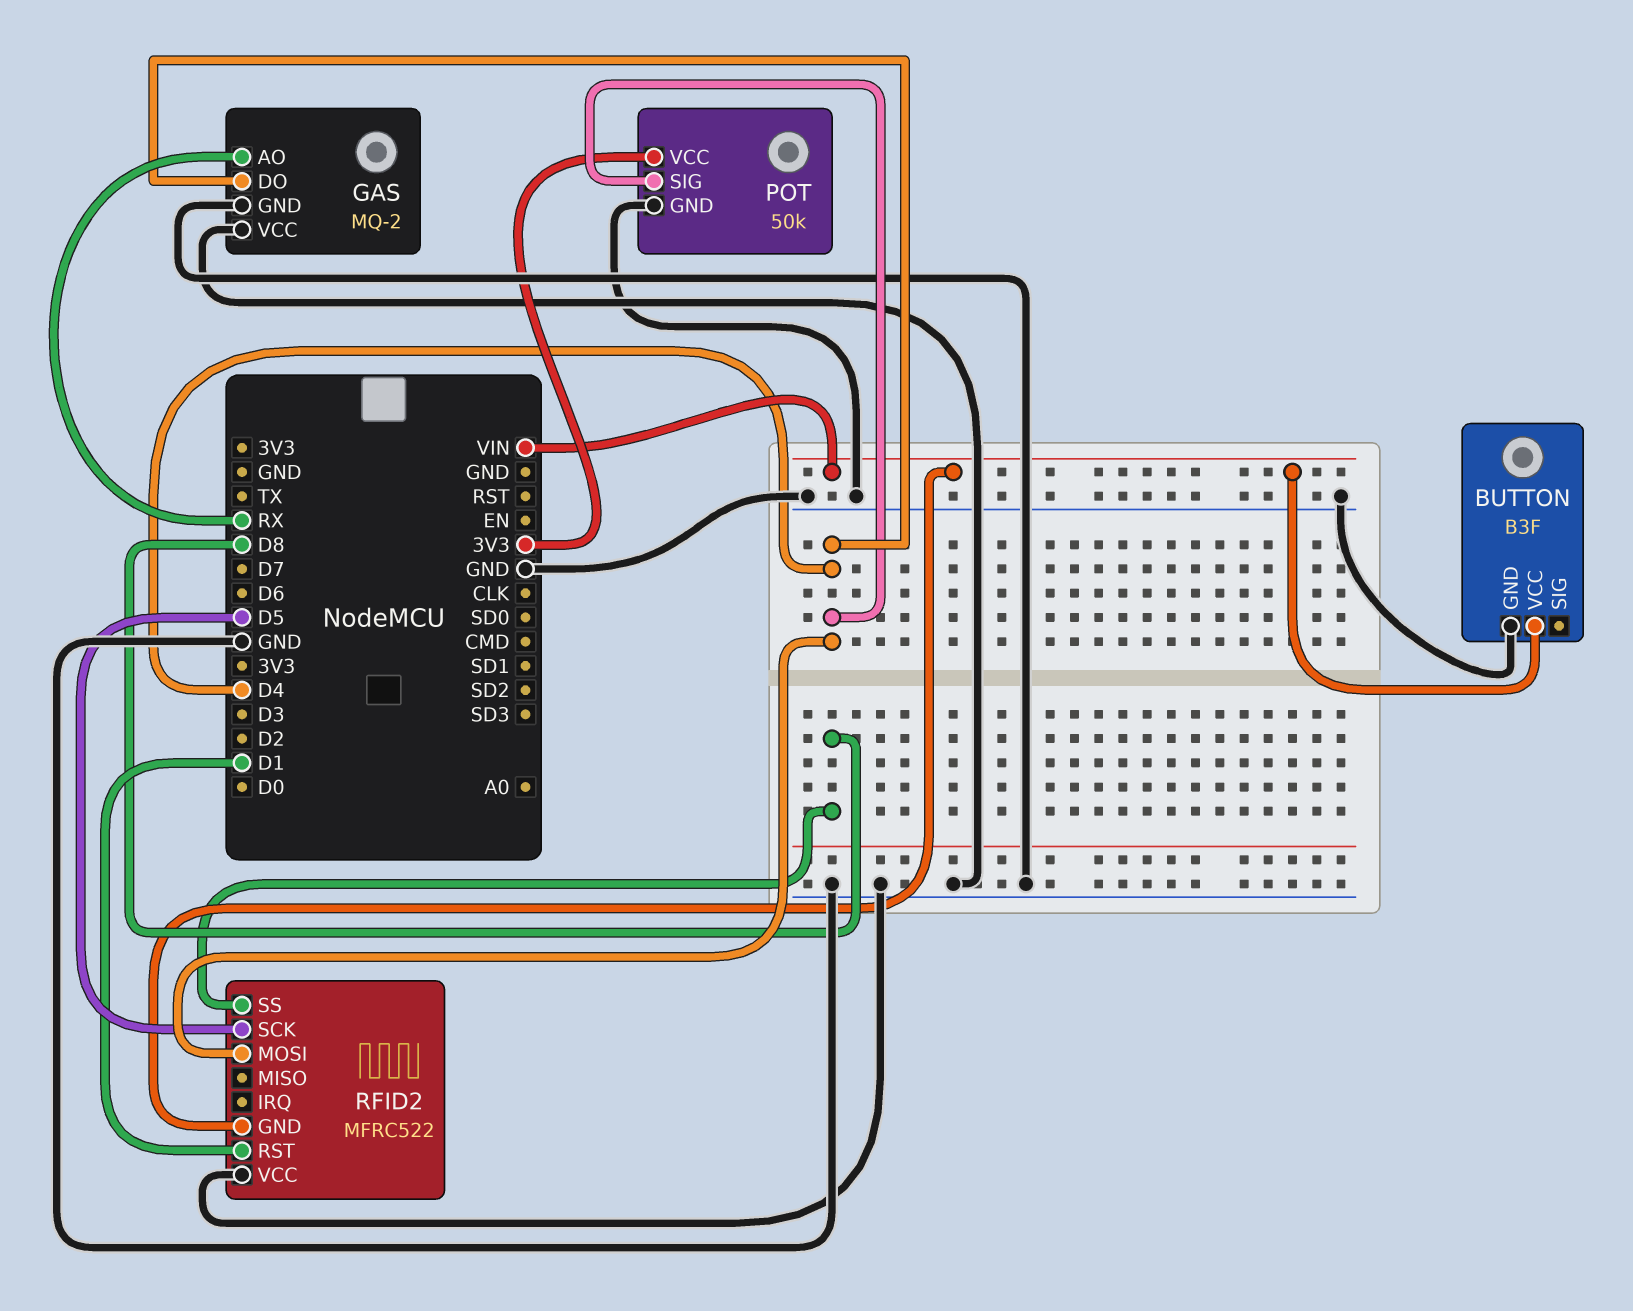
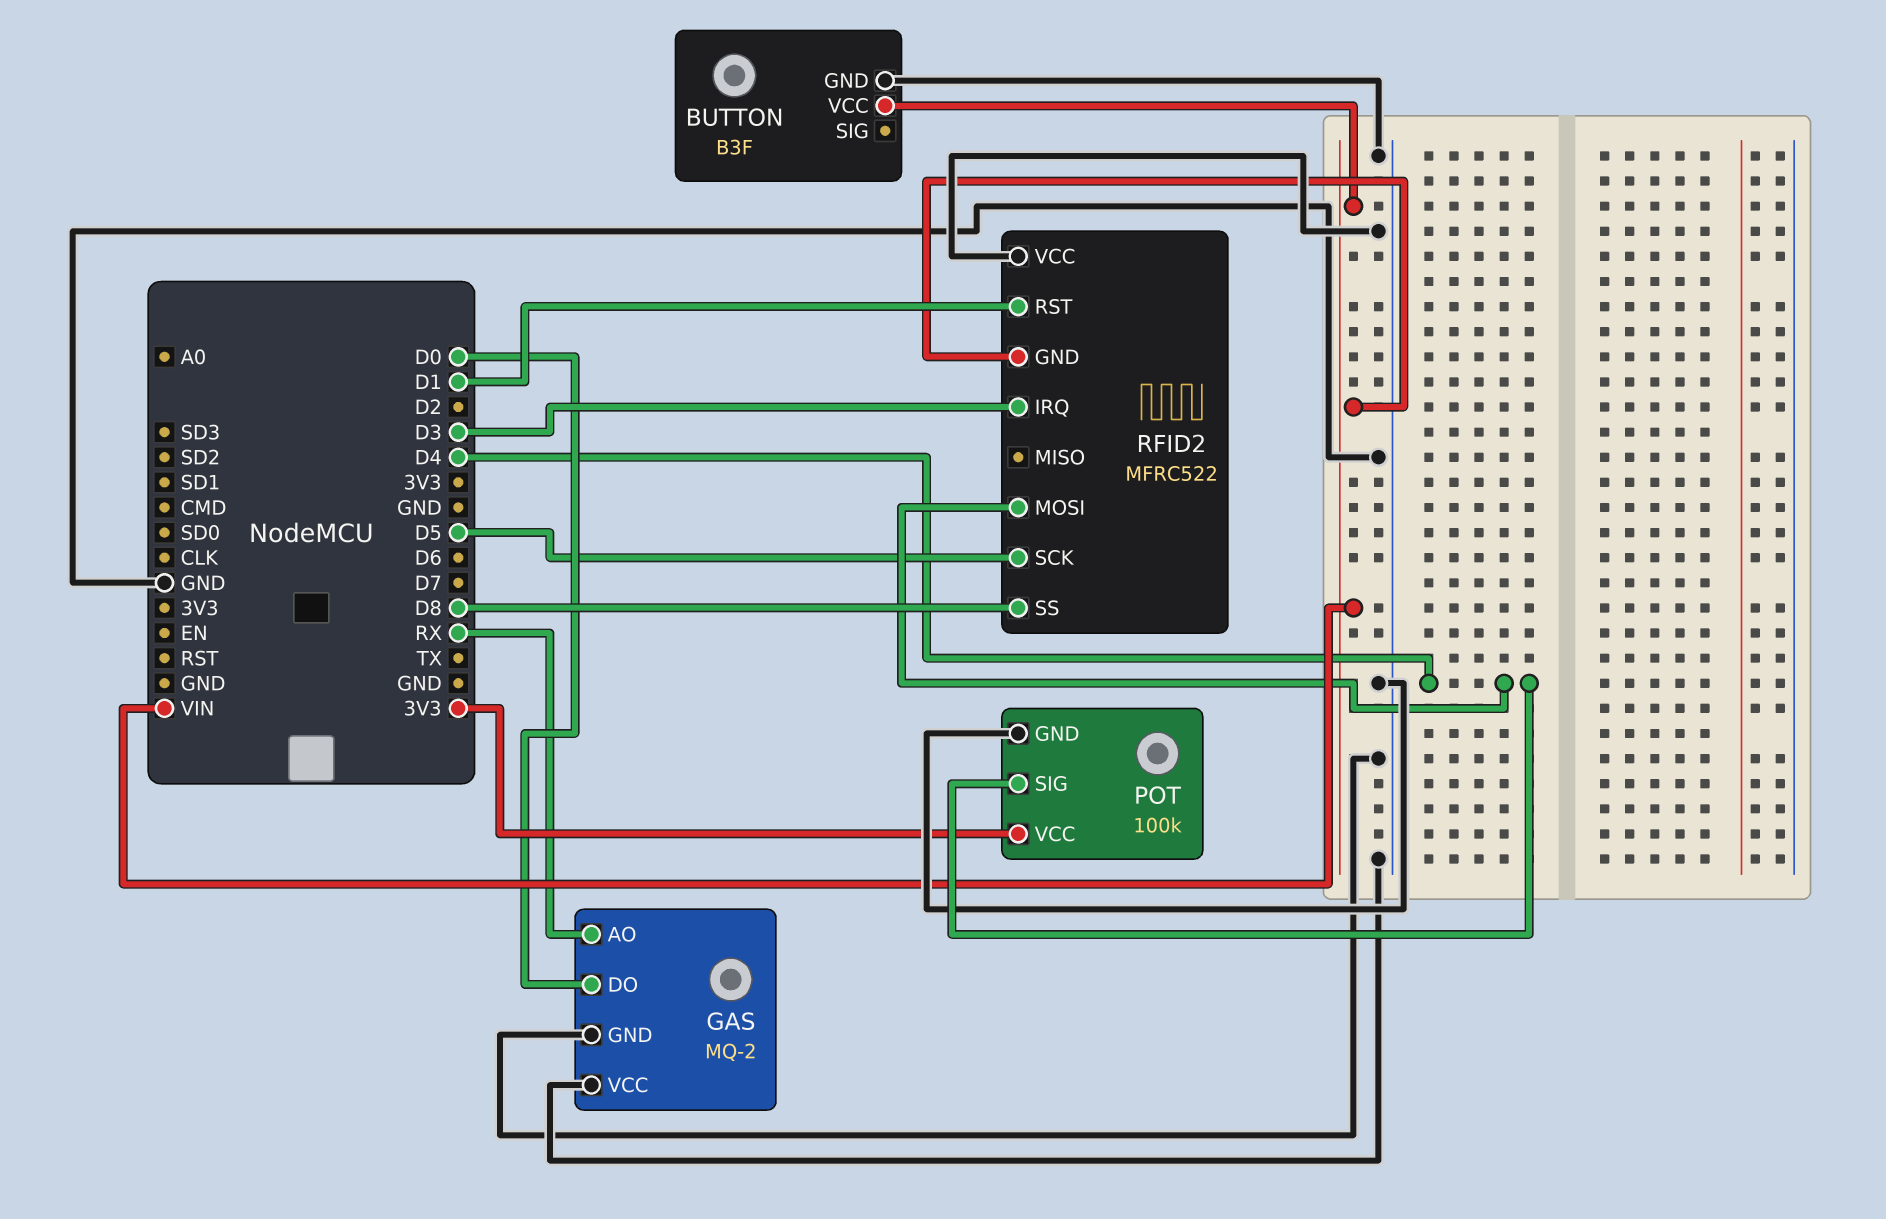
GAS pin DO: D4 -> D0
POT: 50k -> 100k
RFID2 pin IRQ: none -> D3

